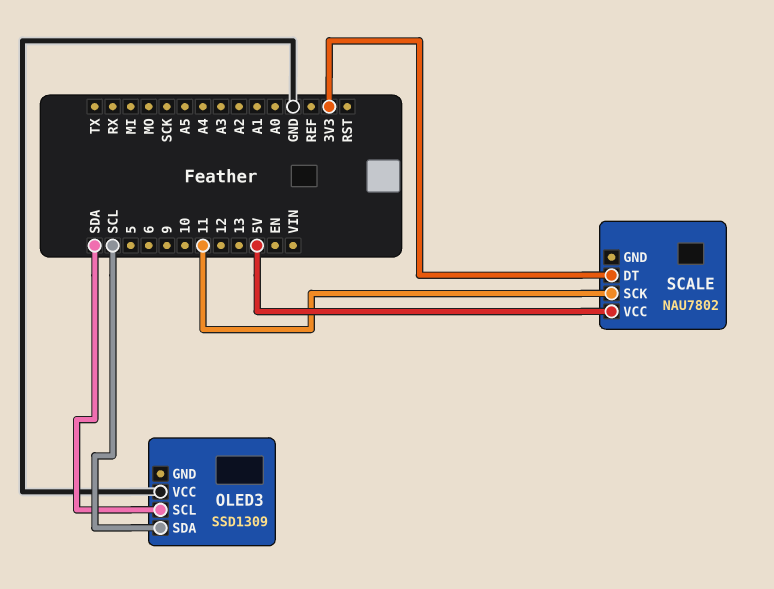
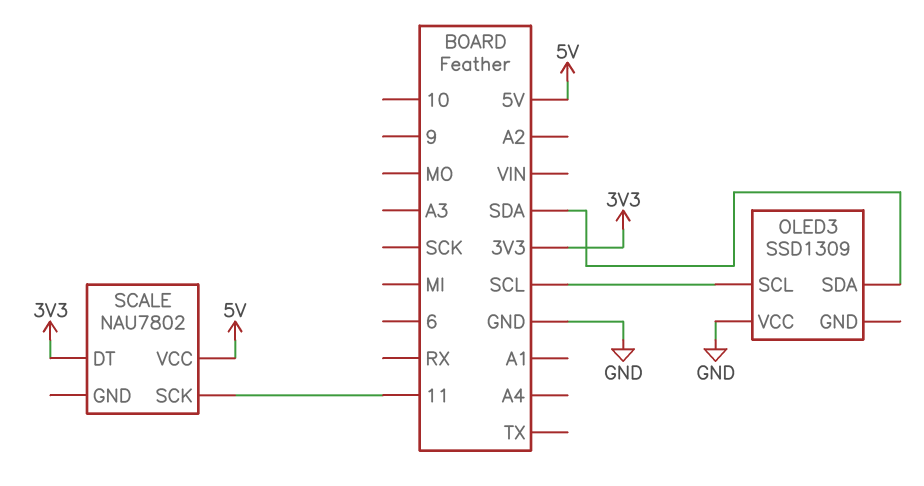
OLED3 pin SCL: SDA -> SCL
OLED3 pin SDA: SCL -> SDA

